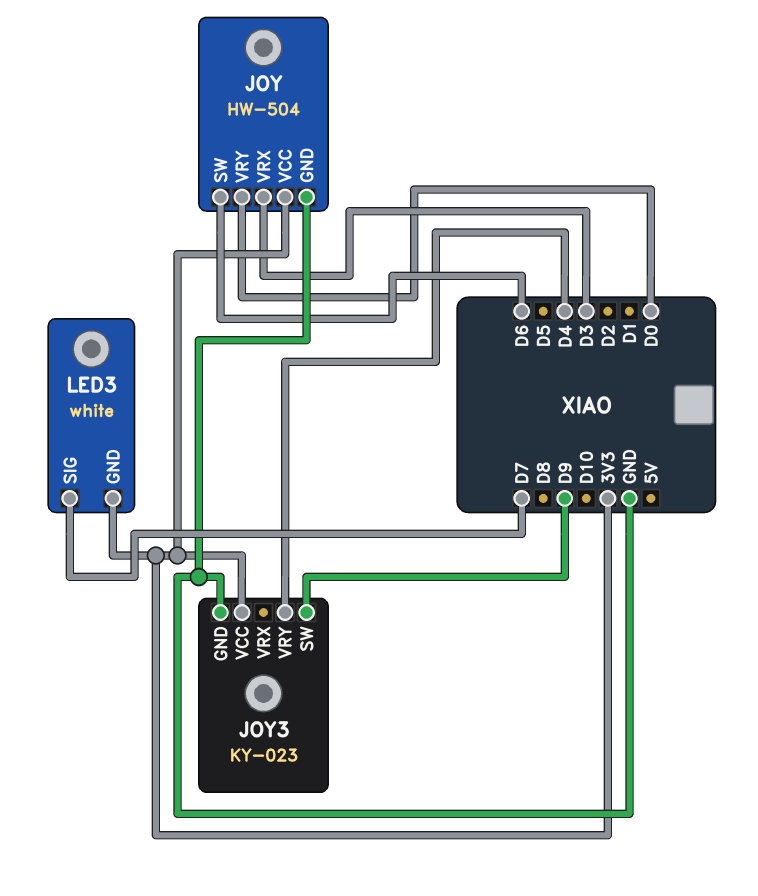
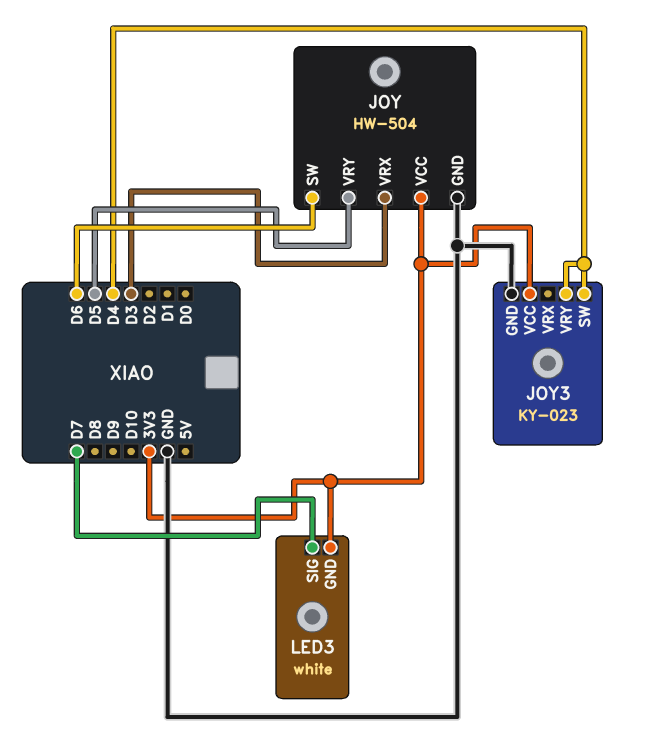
JOY pin VRY: D0 -> D5
JOY3 pin SW: D9 -> D4

